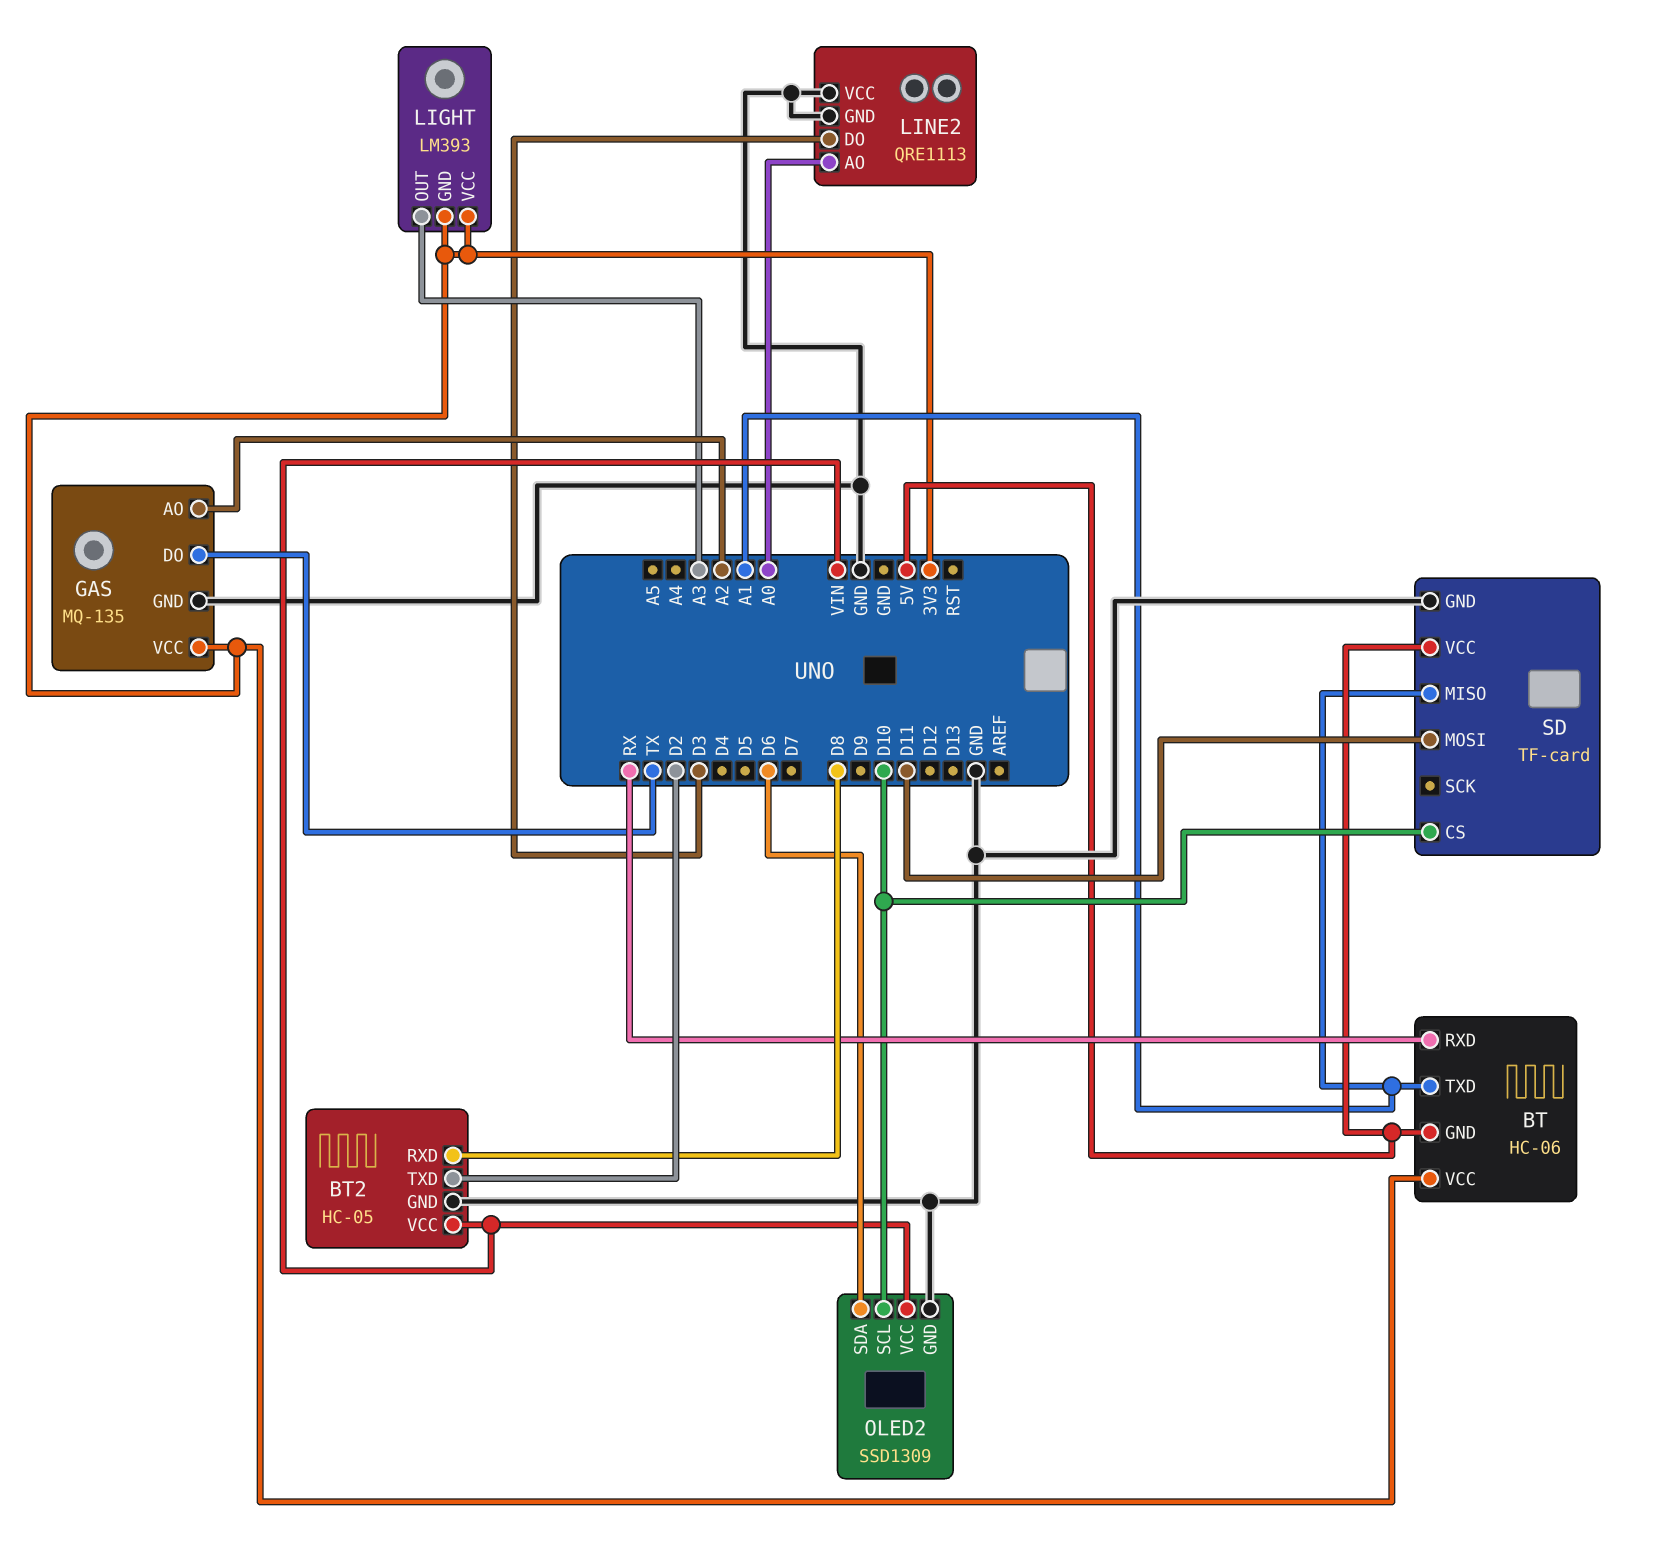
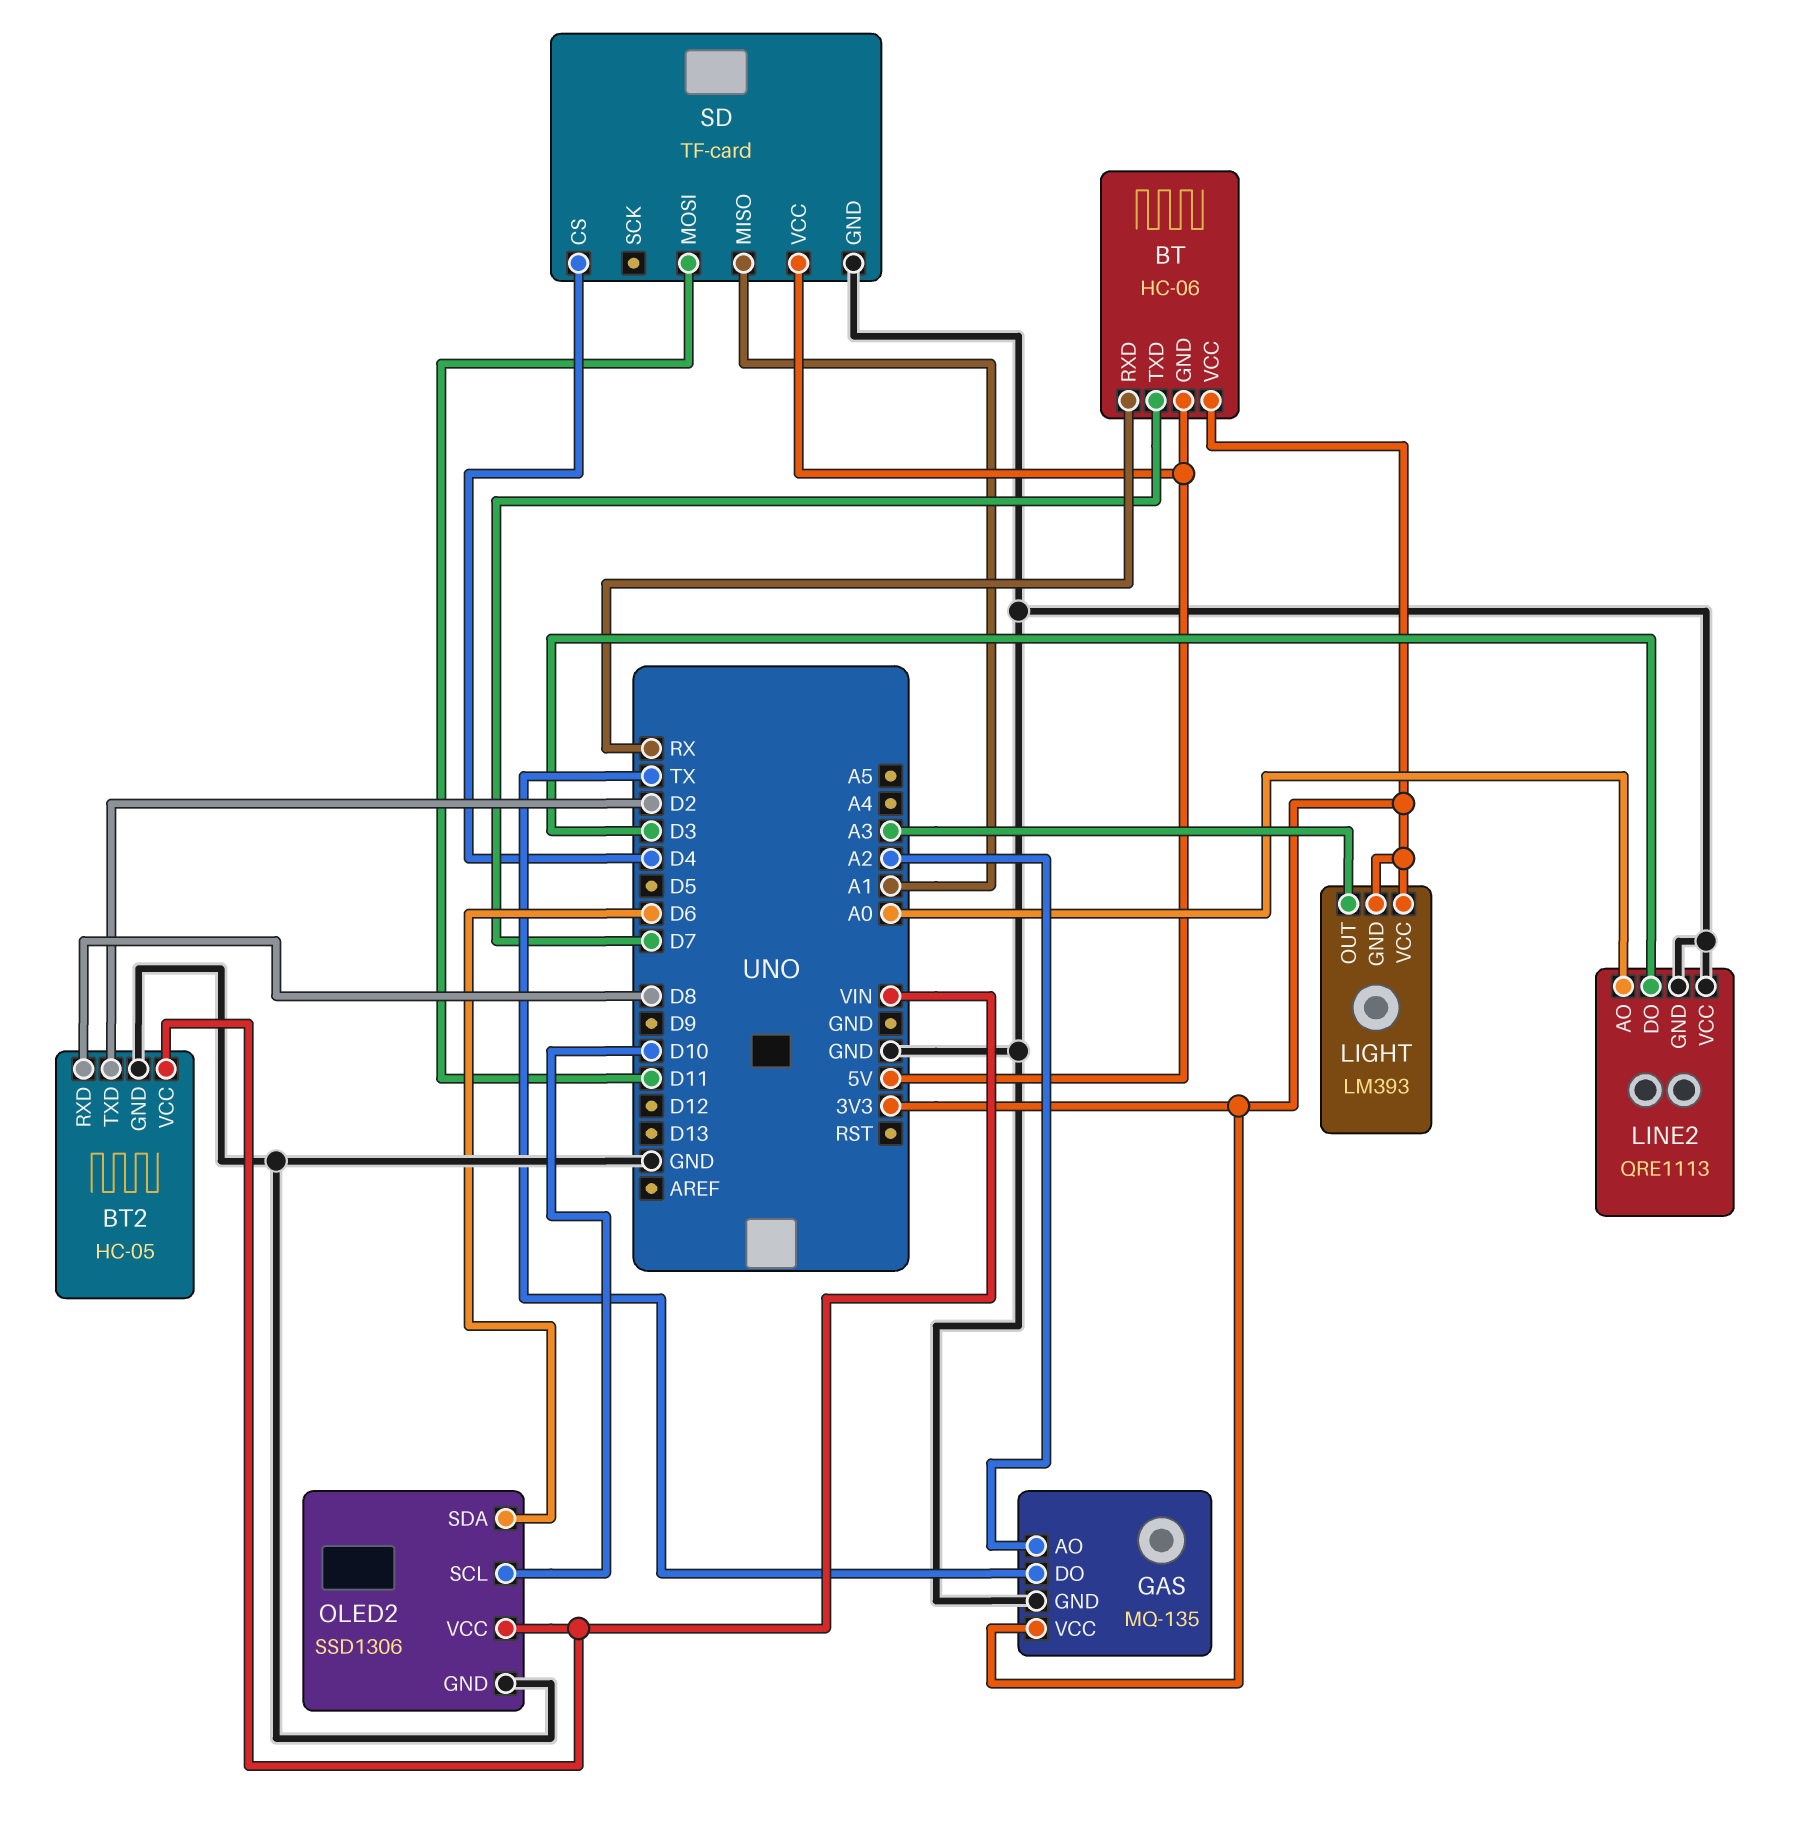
BT pin TXD: A1 -> D7
OLED2: SSD1309 -> SSD1306
SD pin CS: D10 -> D4

